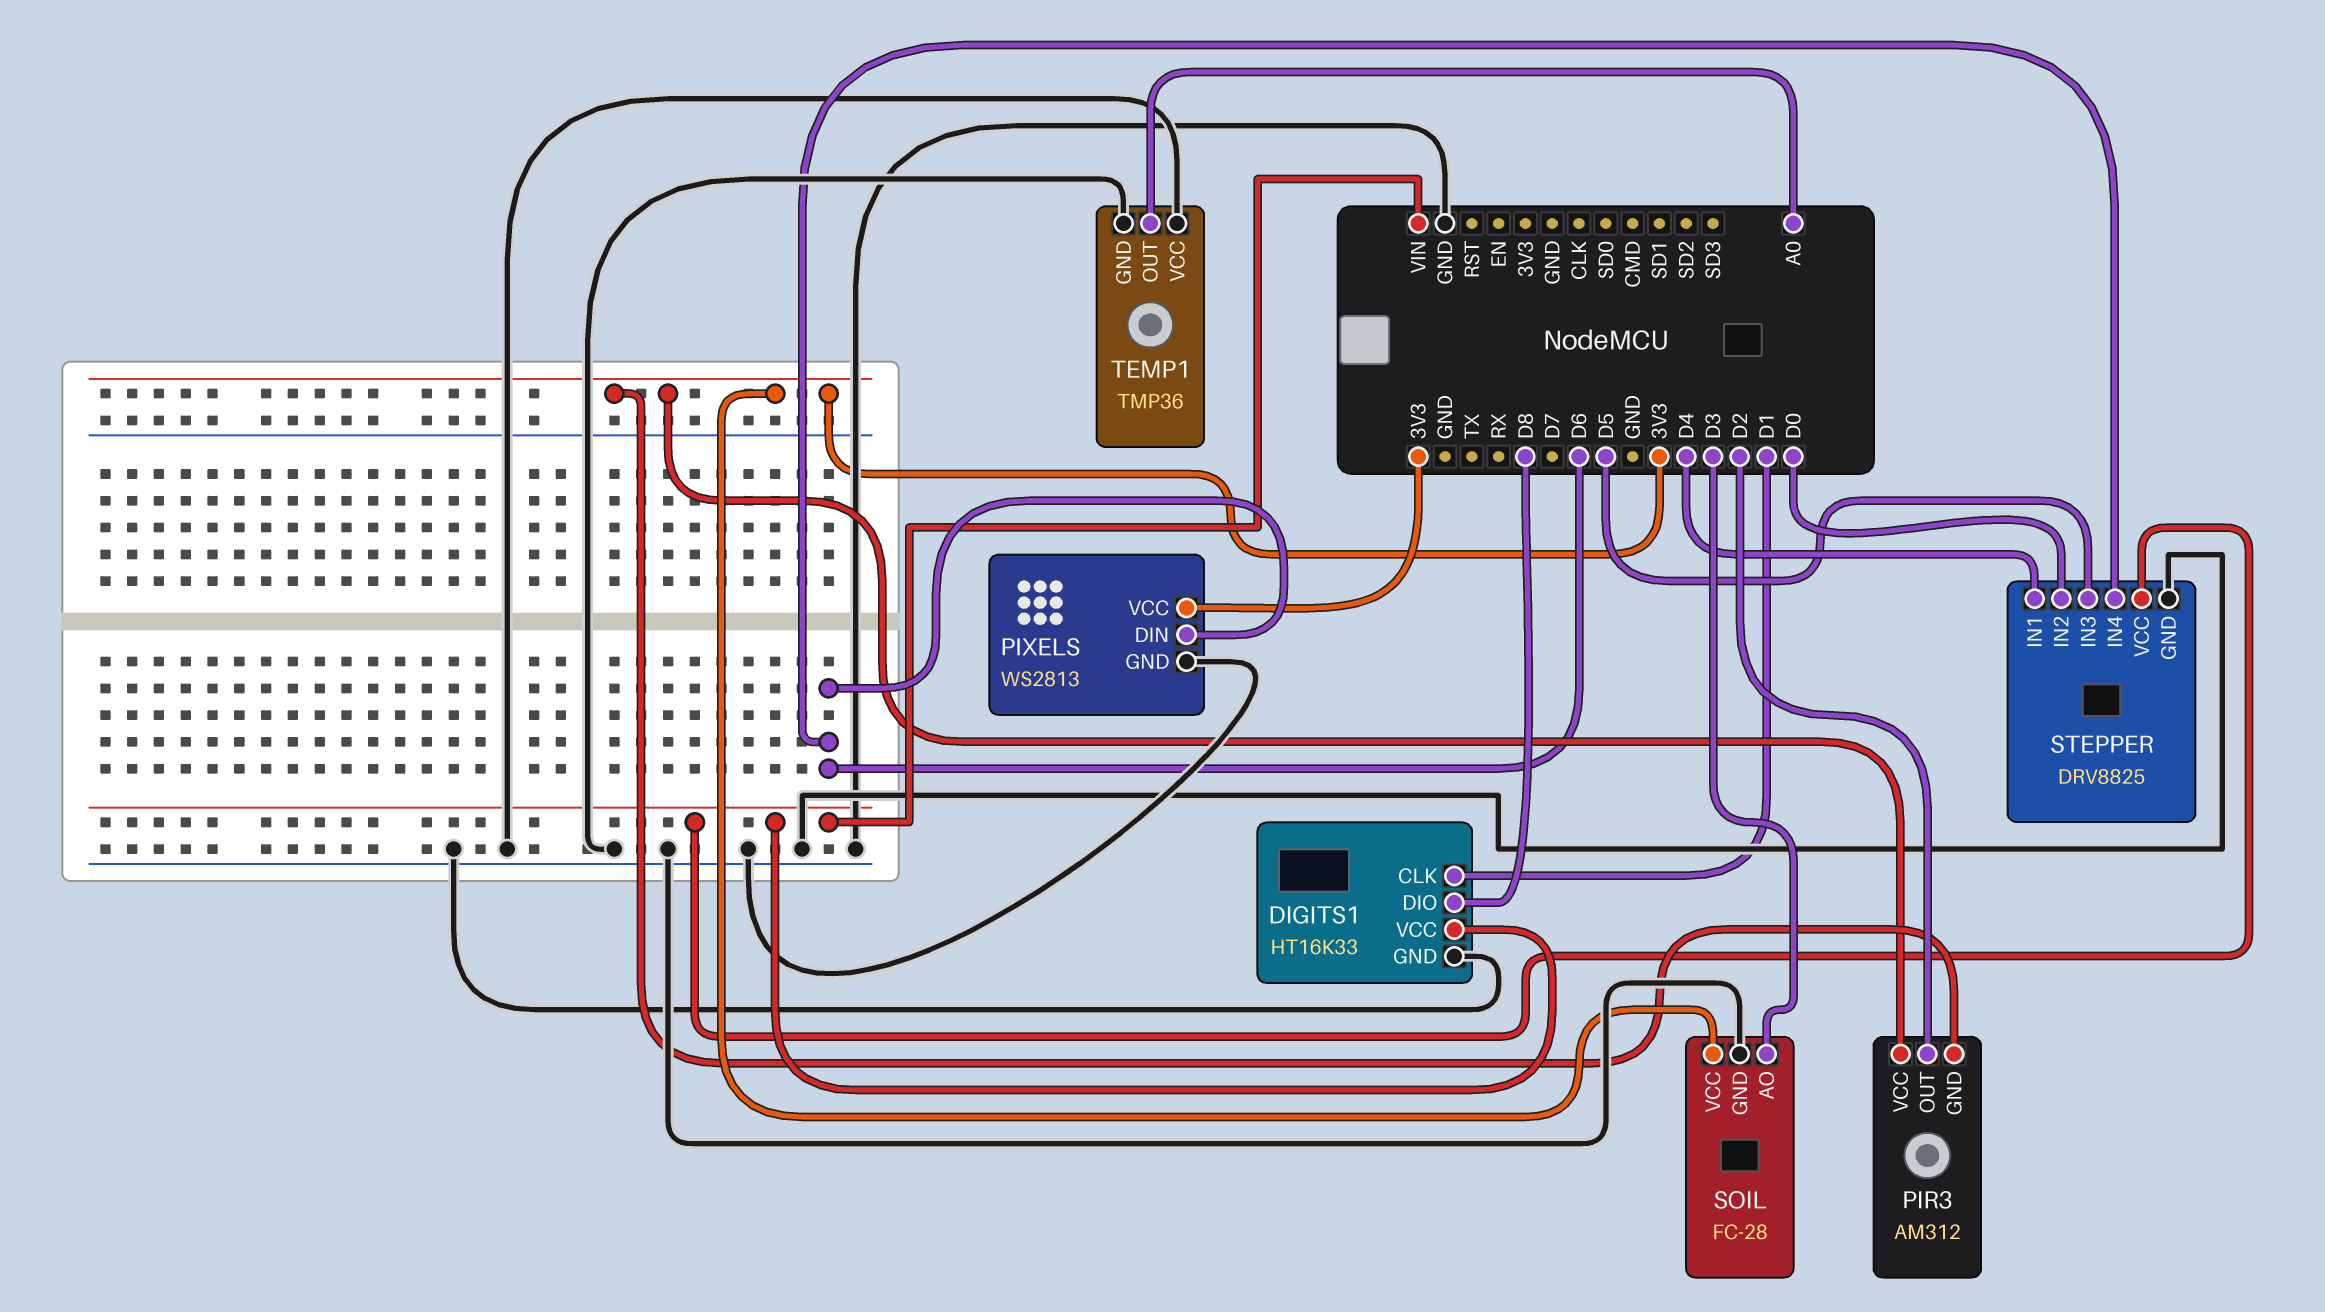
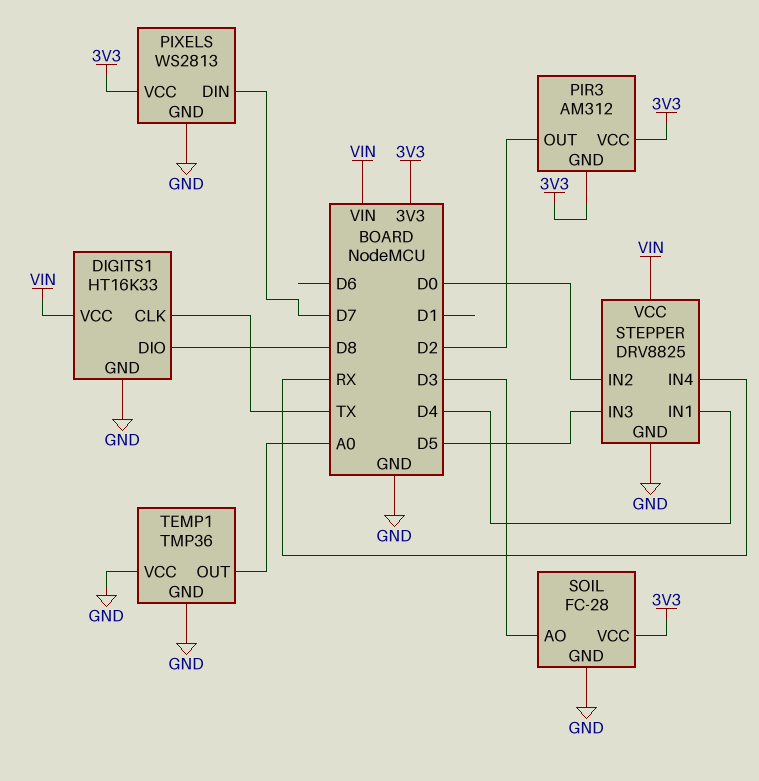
DIGITS1 pin CLK: D1 -> TX
PIXELS pin DIN: D6 -> D7
STEPPER pin IN4: D6 -> RX

